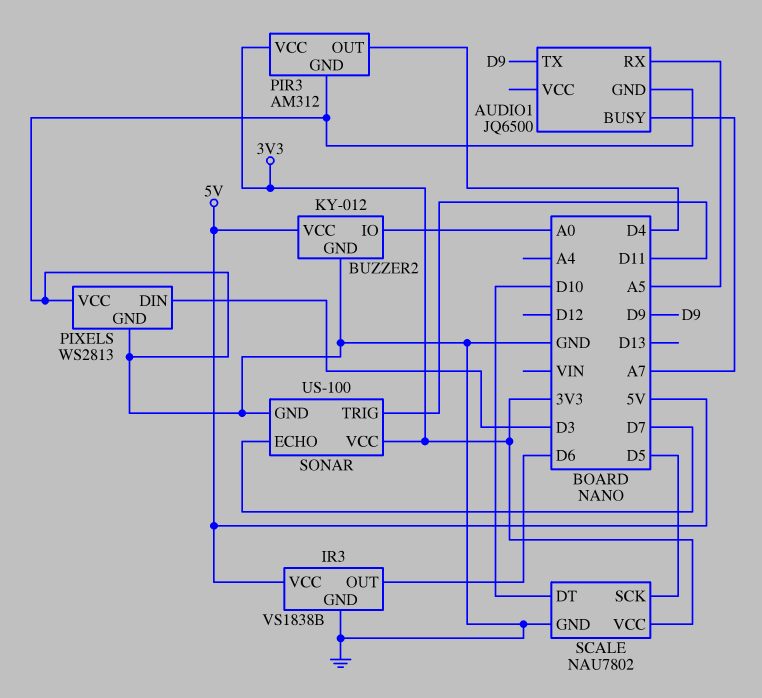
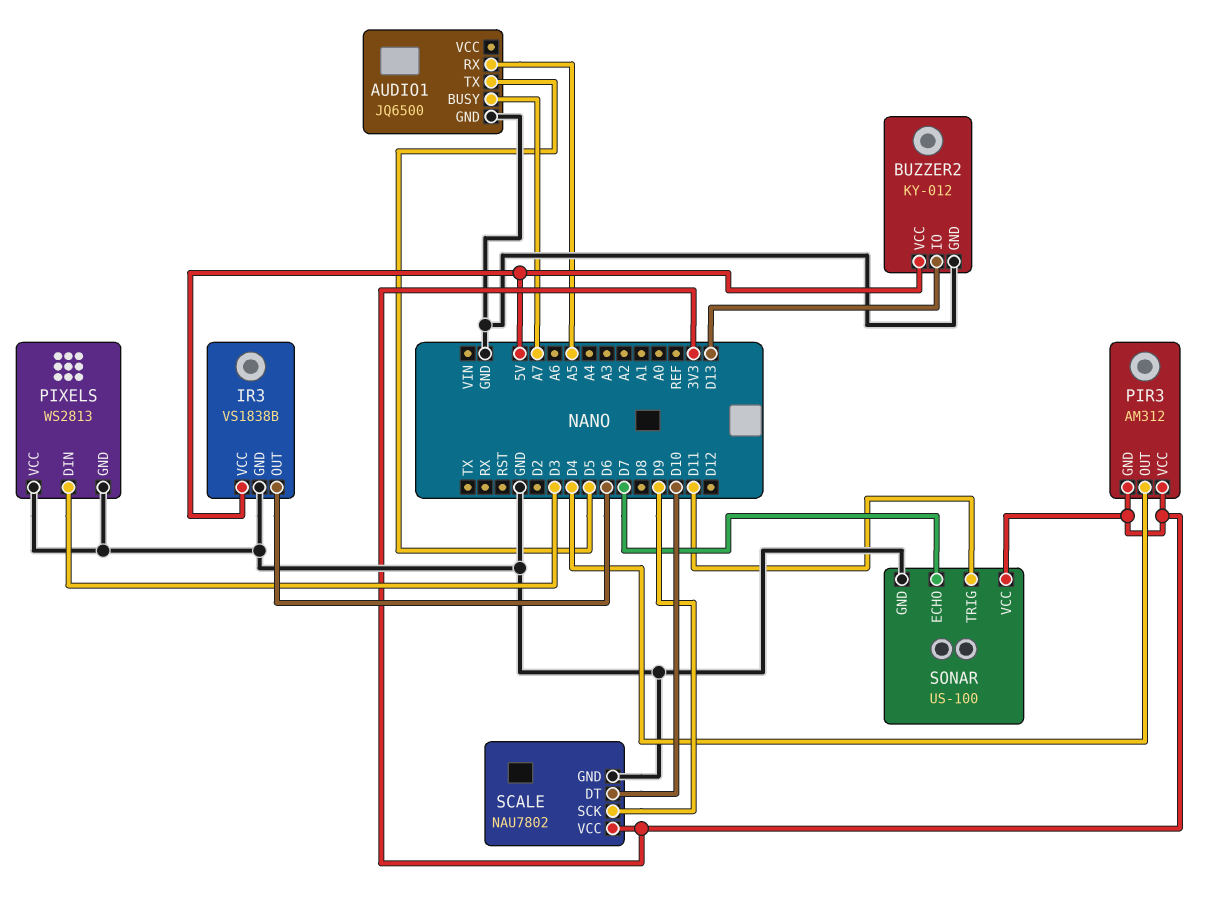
AUDIO1 pin TX: D9 -> D5
BUZZER2 pin IO: A0 -> D13
PIR3 pin GND: GND -> 3V3
SCALE pin SCK: D5 -> D9

